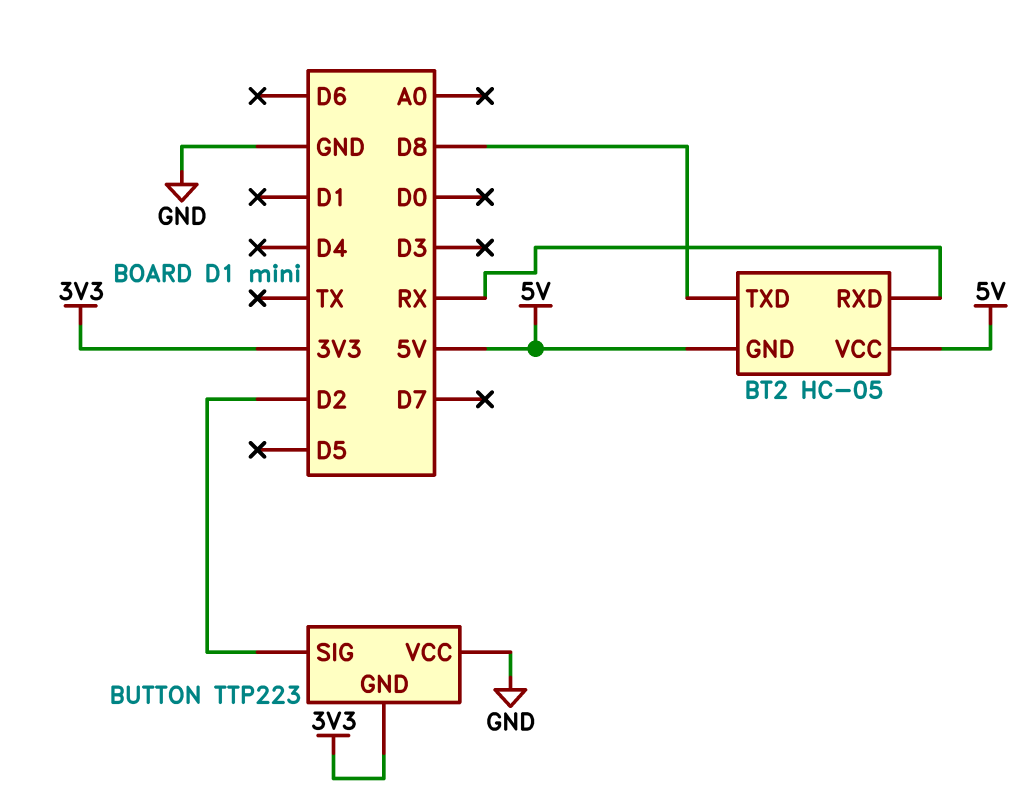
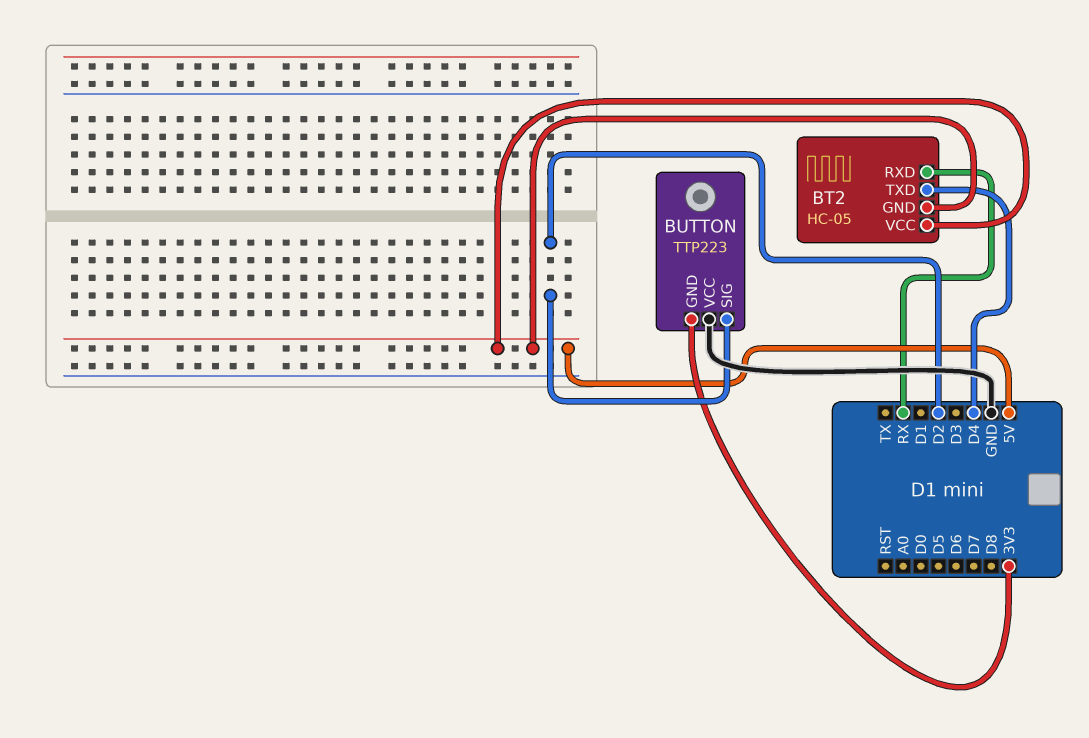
BT2 pin TXD: D8 -> D4

